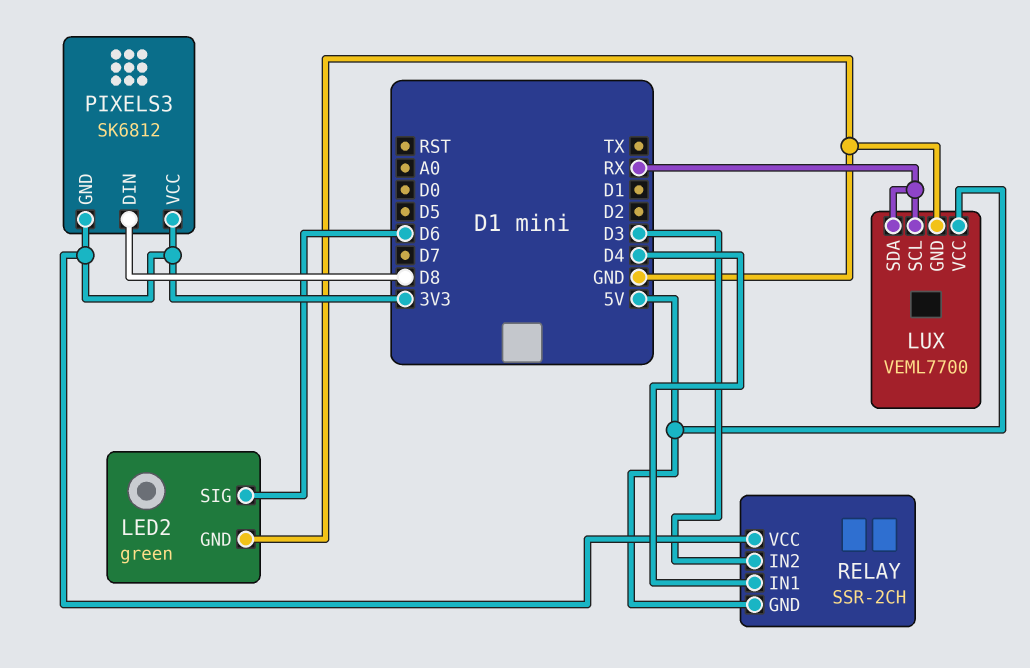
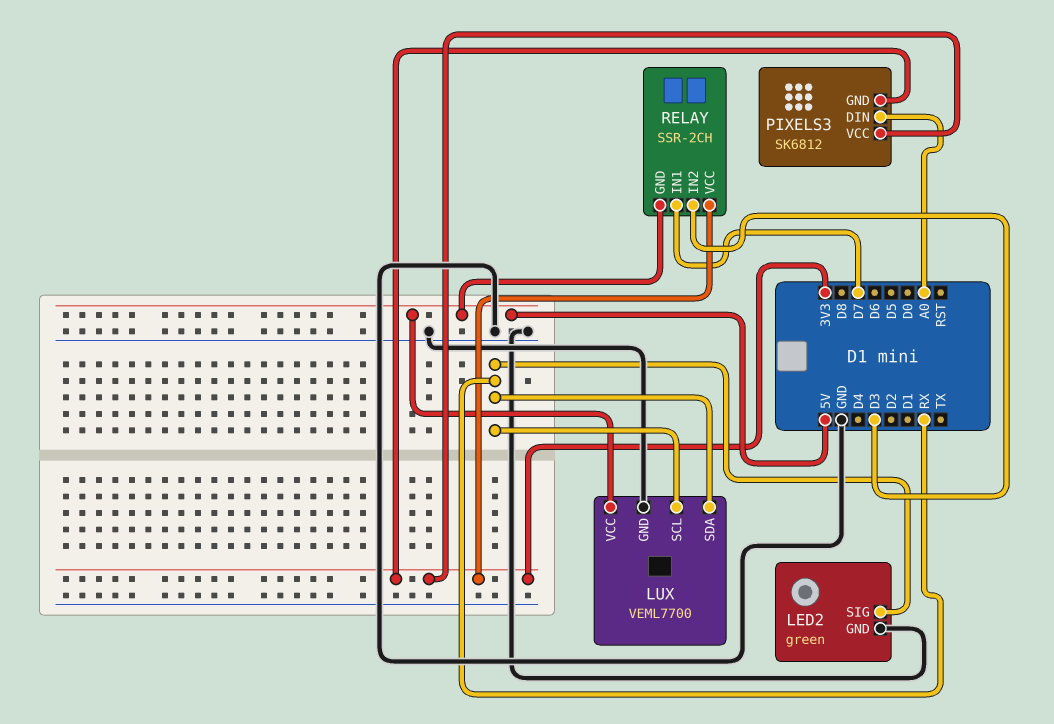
LED2 pin SIG: D6 -> RX
PIXELS3 pin DIN: D8 -> A0
RELAY pin IN1: D4 -> D7

